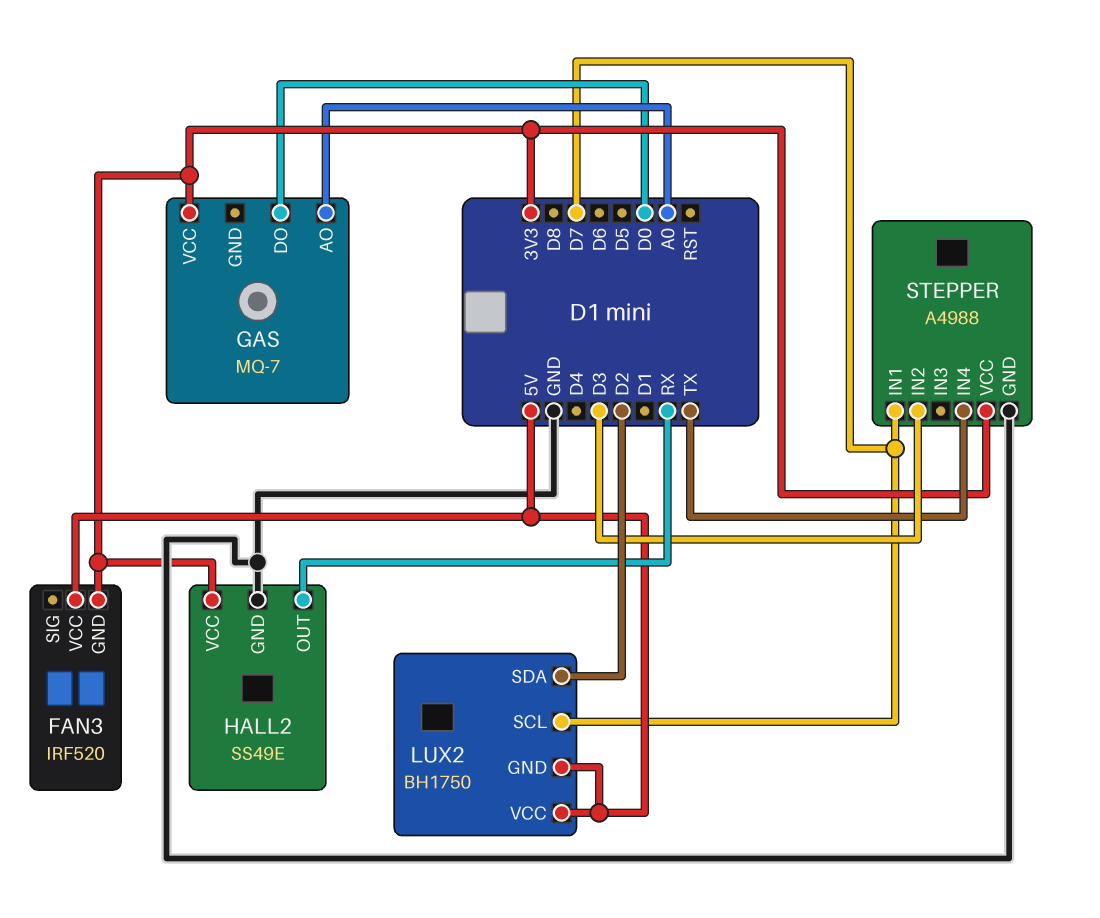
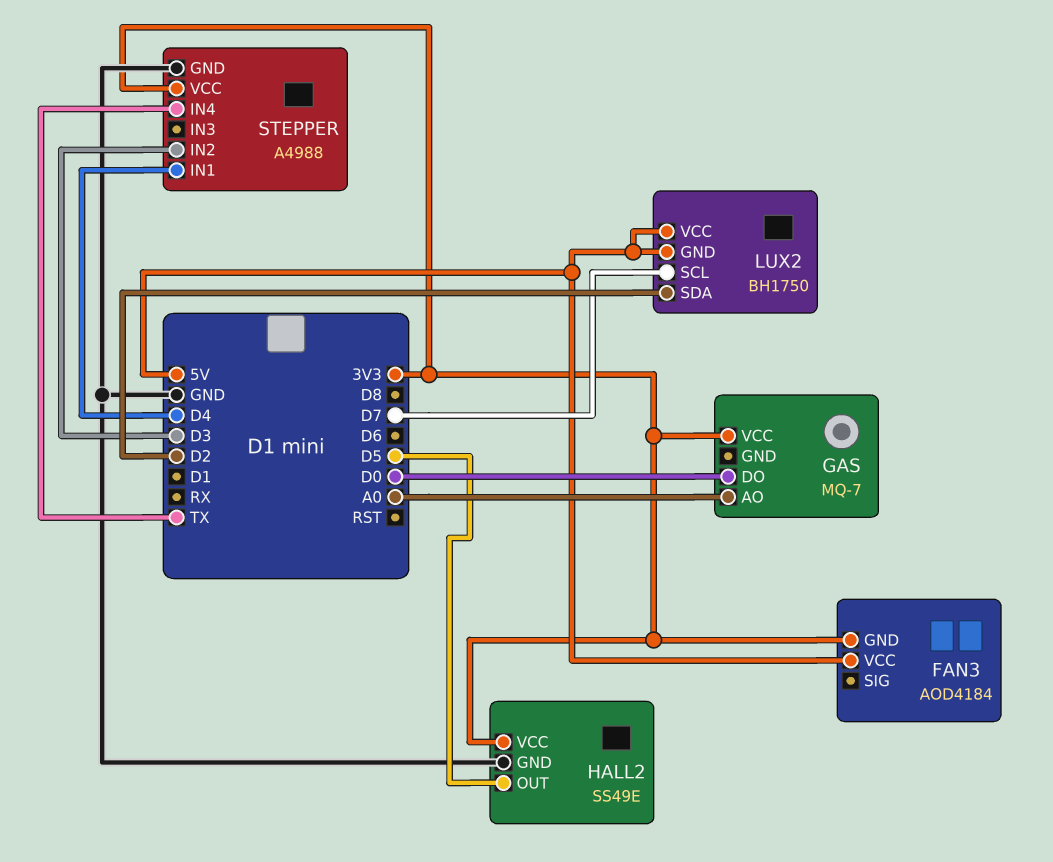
FAN3: IRF520 -> AOD4184
HALL2 pin OUT: RX -> D5
STEPPER pin IN1: D7 -> D4

